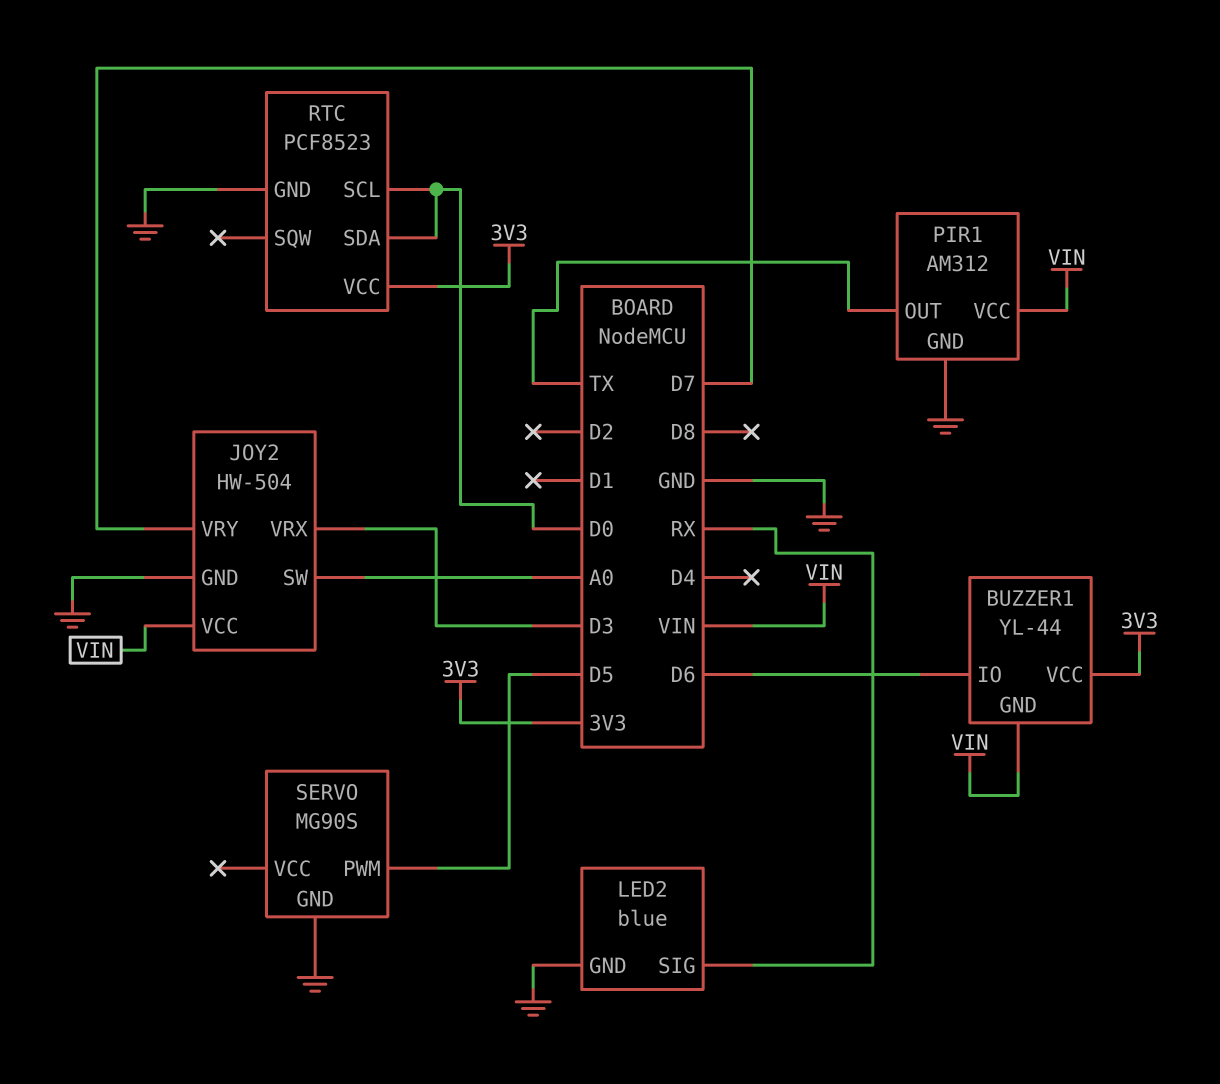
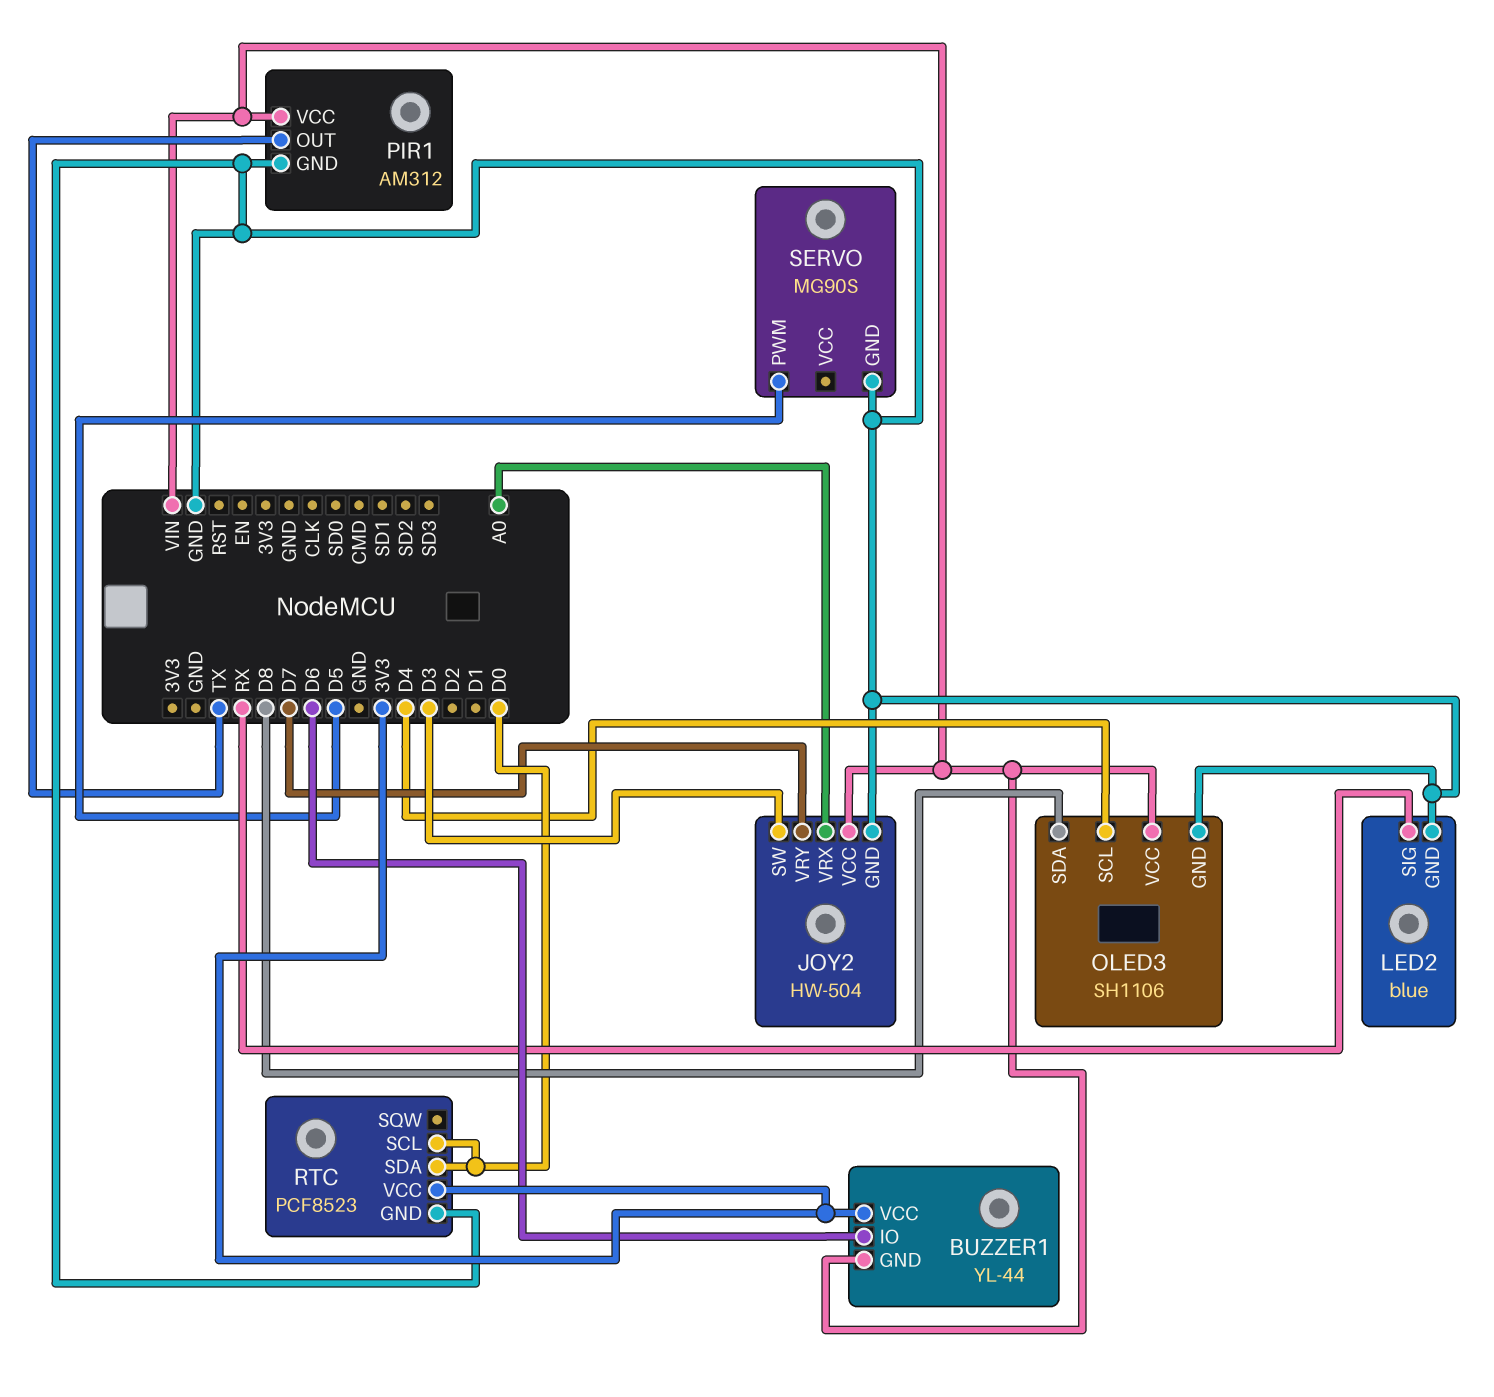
JOY2 pin SW: A0 -> D3
JOY2 pin VRX: D3 -> A0
OLED3: none -> SH1106
OLED3 pin GND: none -> GND
OLED3 pin SCL: none -> D4
OLED3 pin SDA: none -> D8
OLED3 pin VCC: none -> VIN

